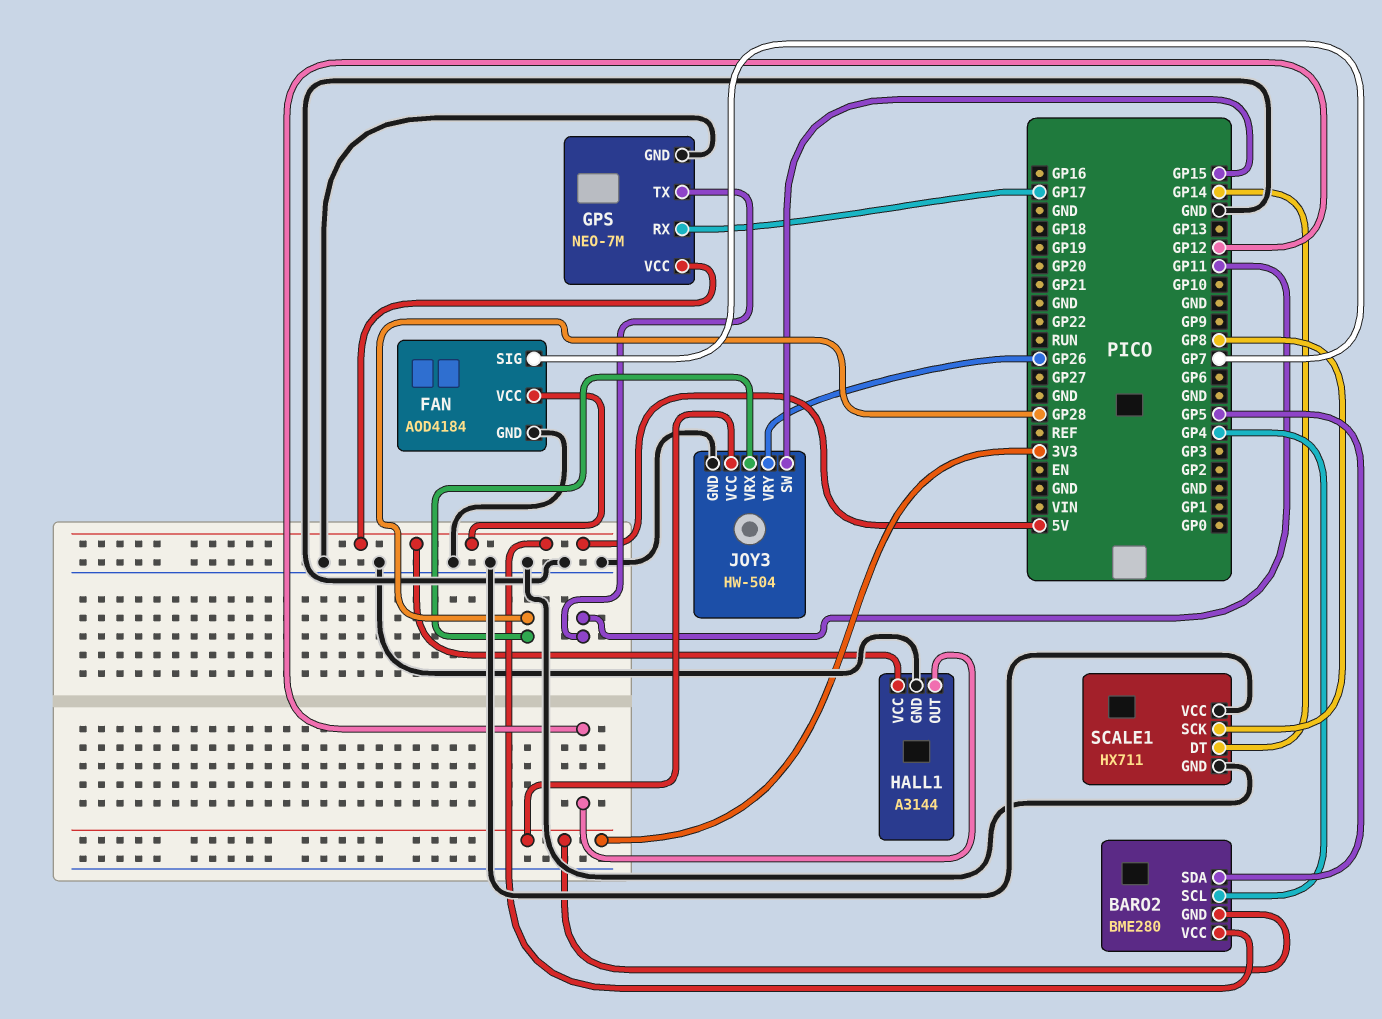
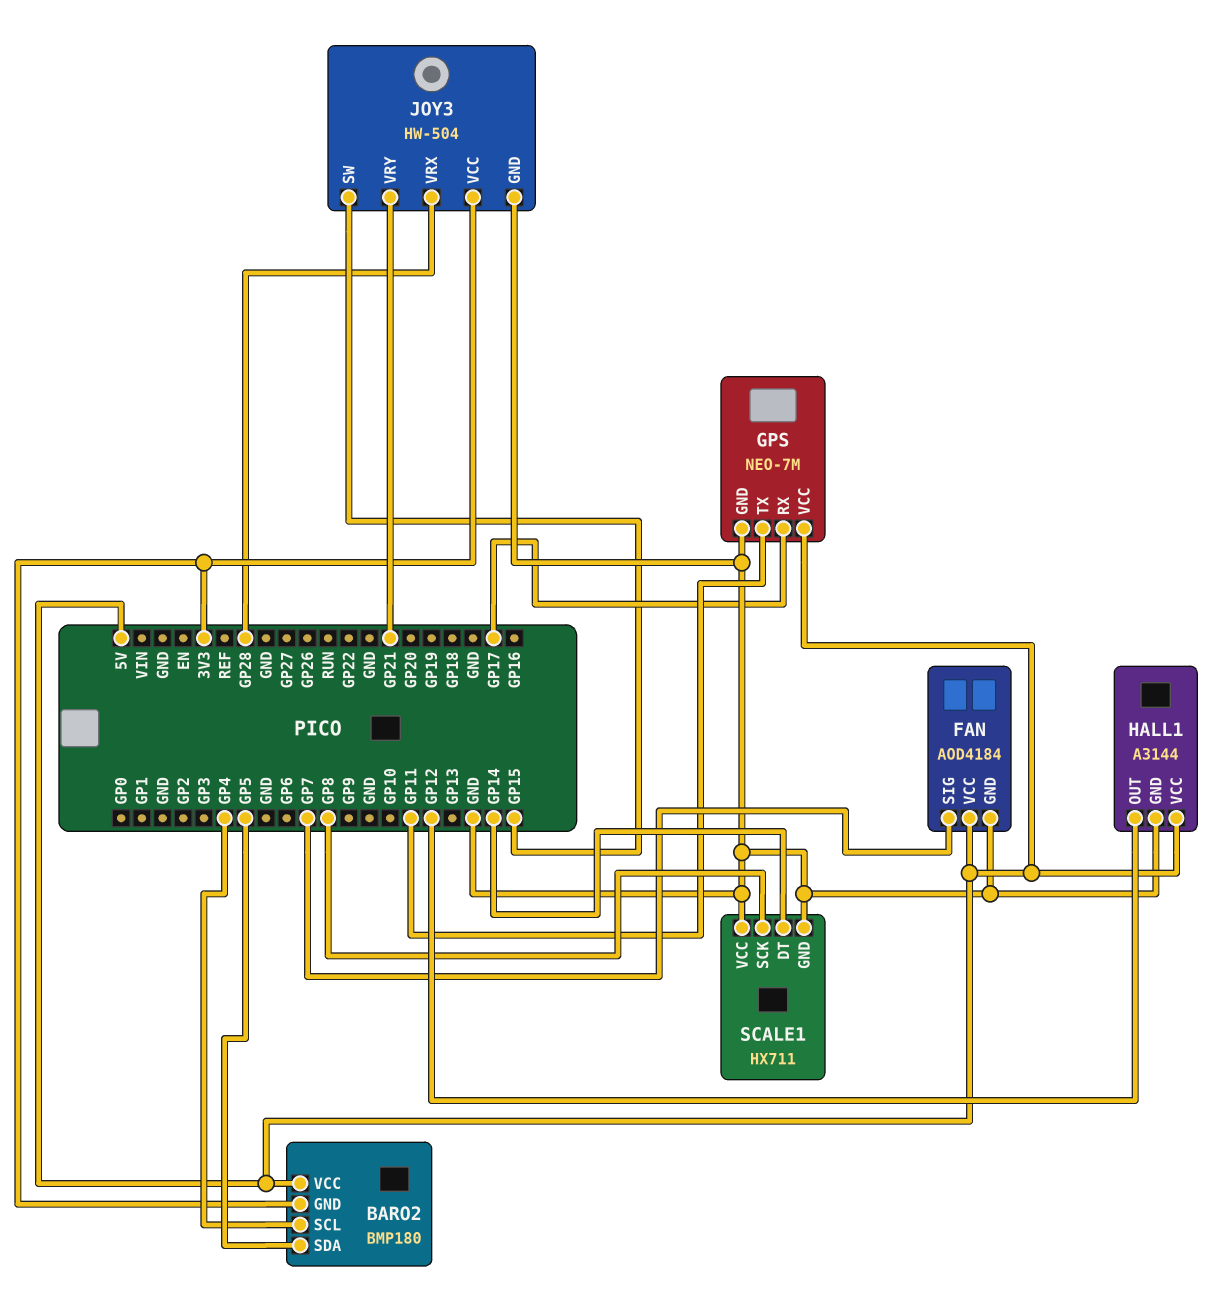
BARO2: BME280 -> BMP180
JOY3 pin VRY: GP26 -> GP21

